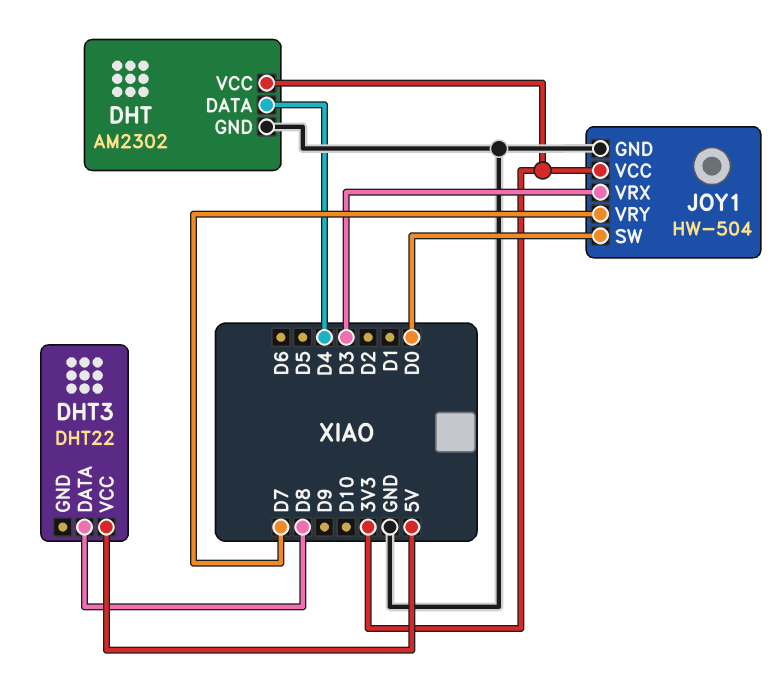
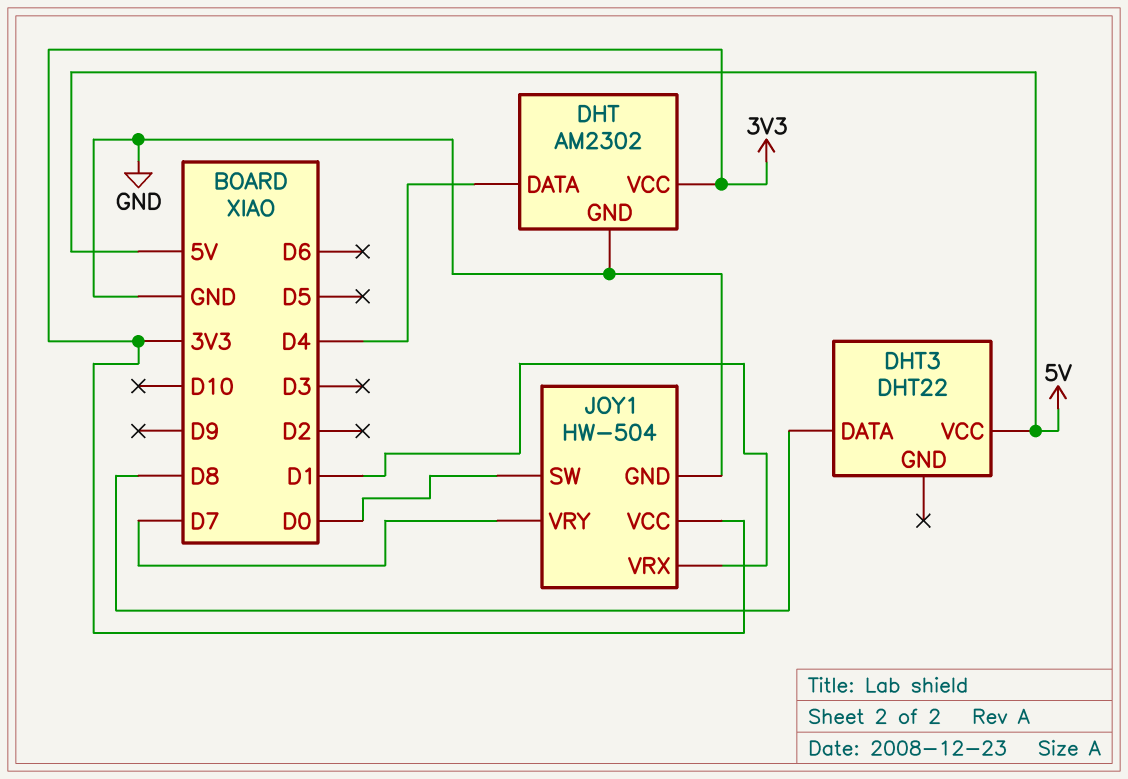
JOY1 pin VRX: D3 -> D1

